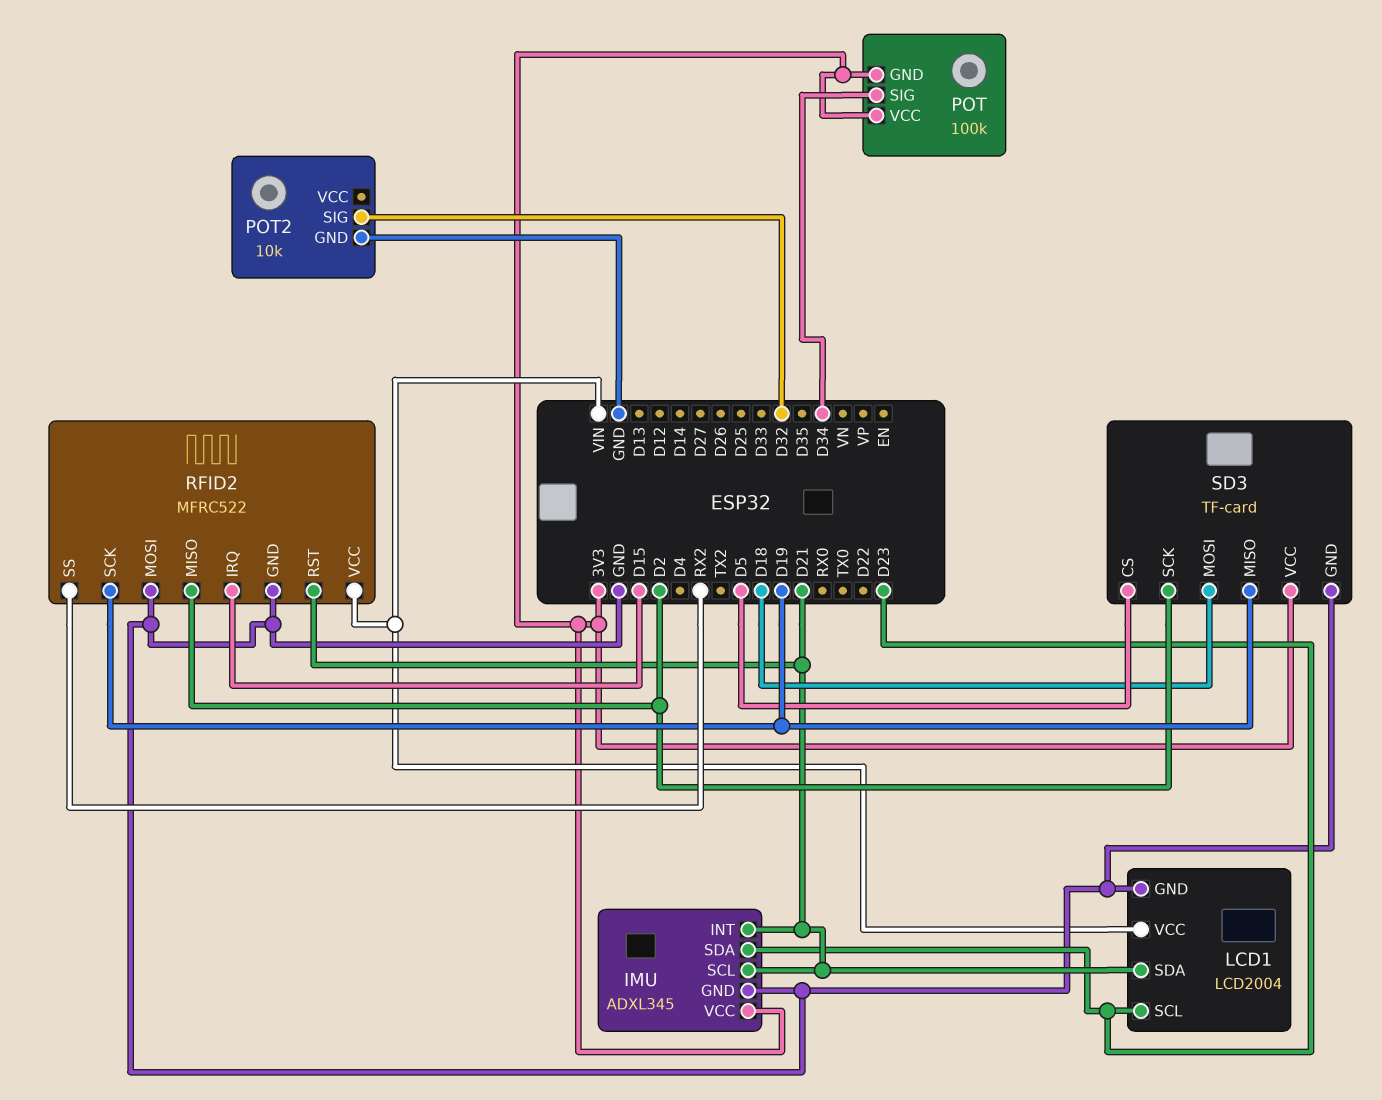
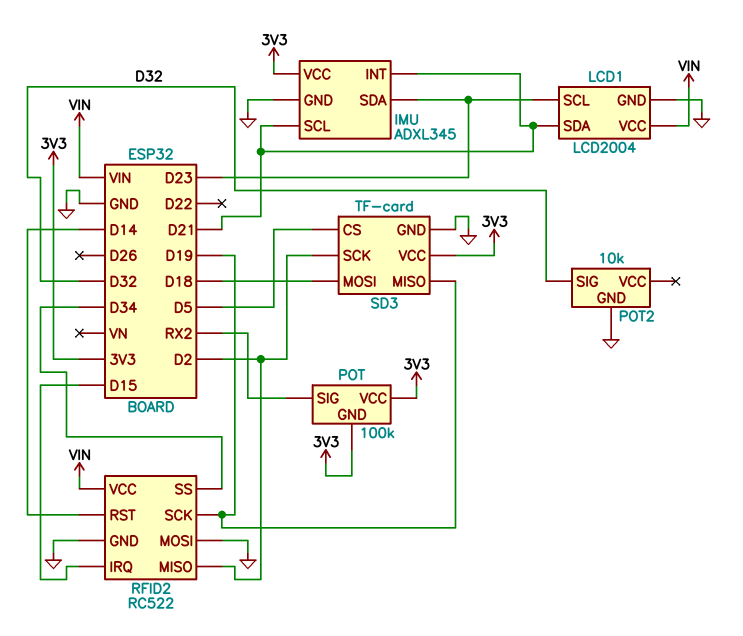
POT pin SIG: D34 -> RX2
RFID2: MFRC522 -> RC522
RFID2 pin RST: D21 -> D14
RFID2 pin SS: RX2 -> D34

